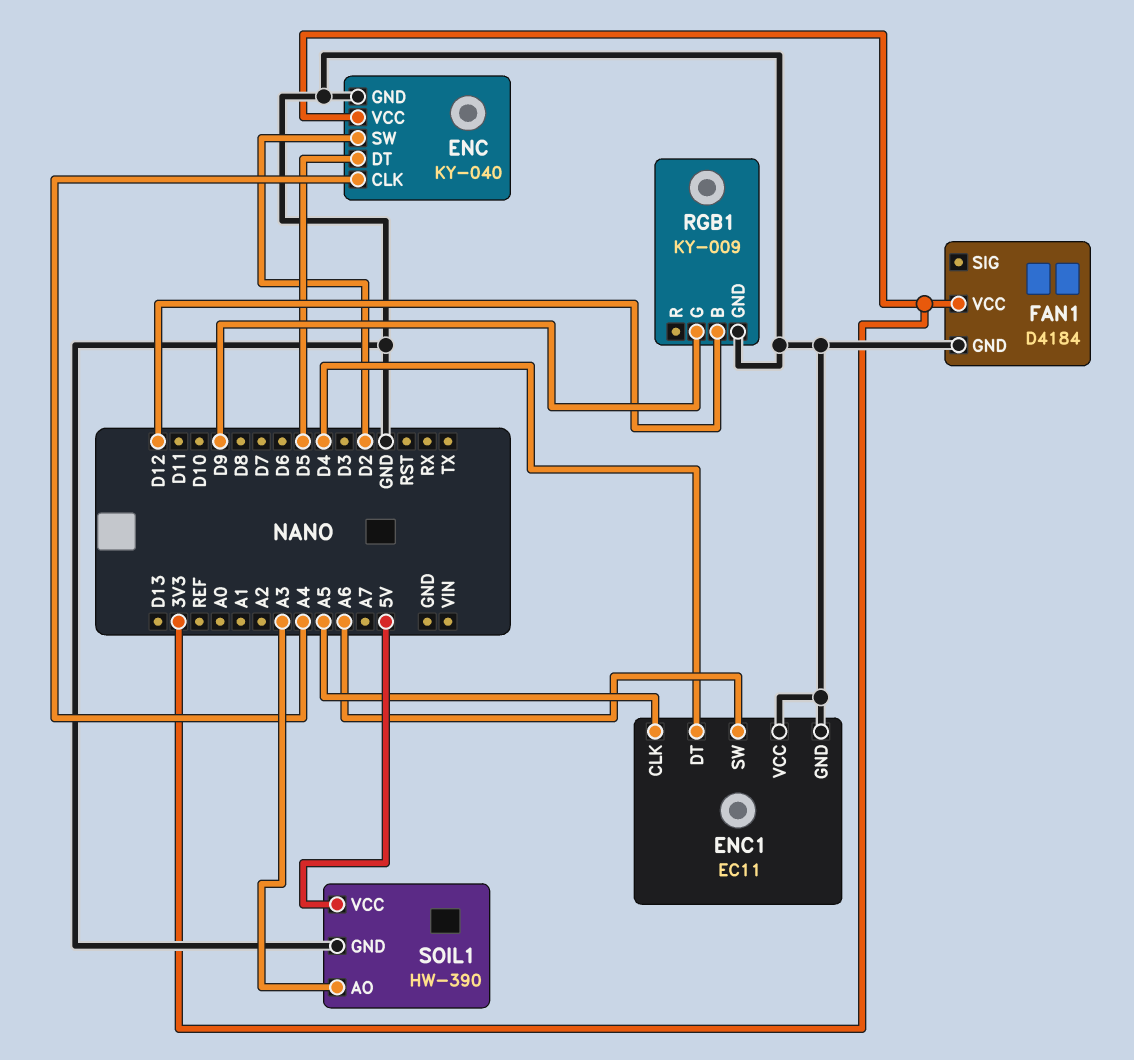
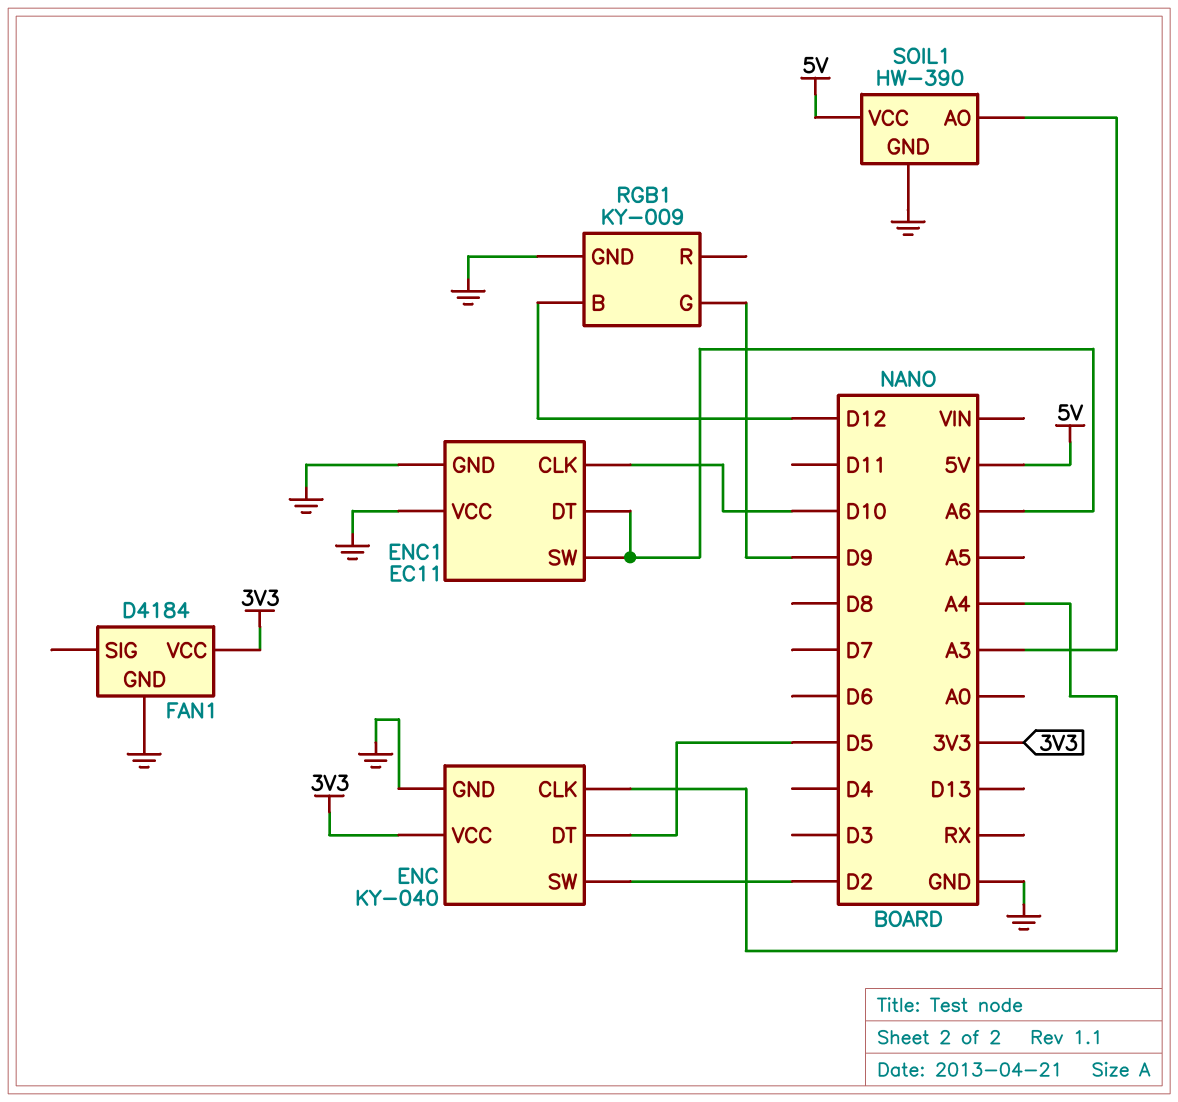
ENC1 pin CLK: A5 -> D10
ENC1 pin DT: D4 -> A6

